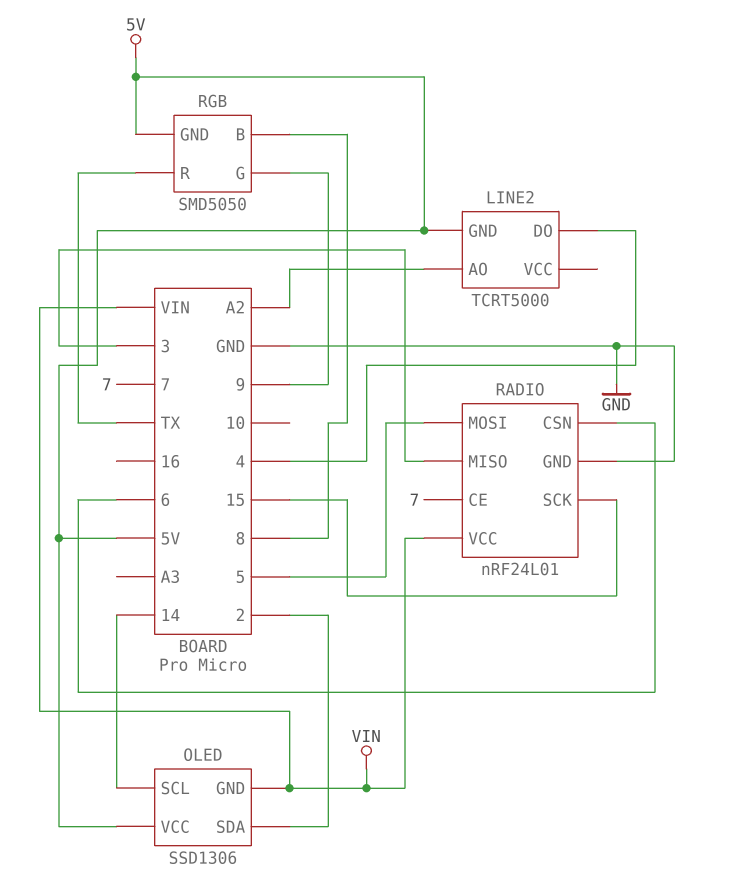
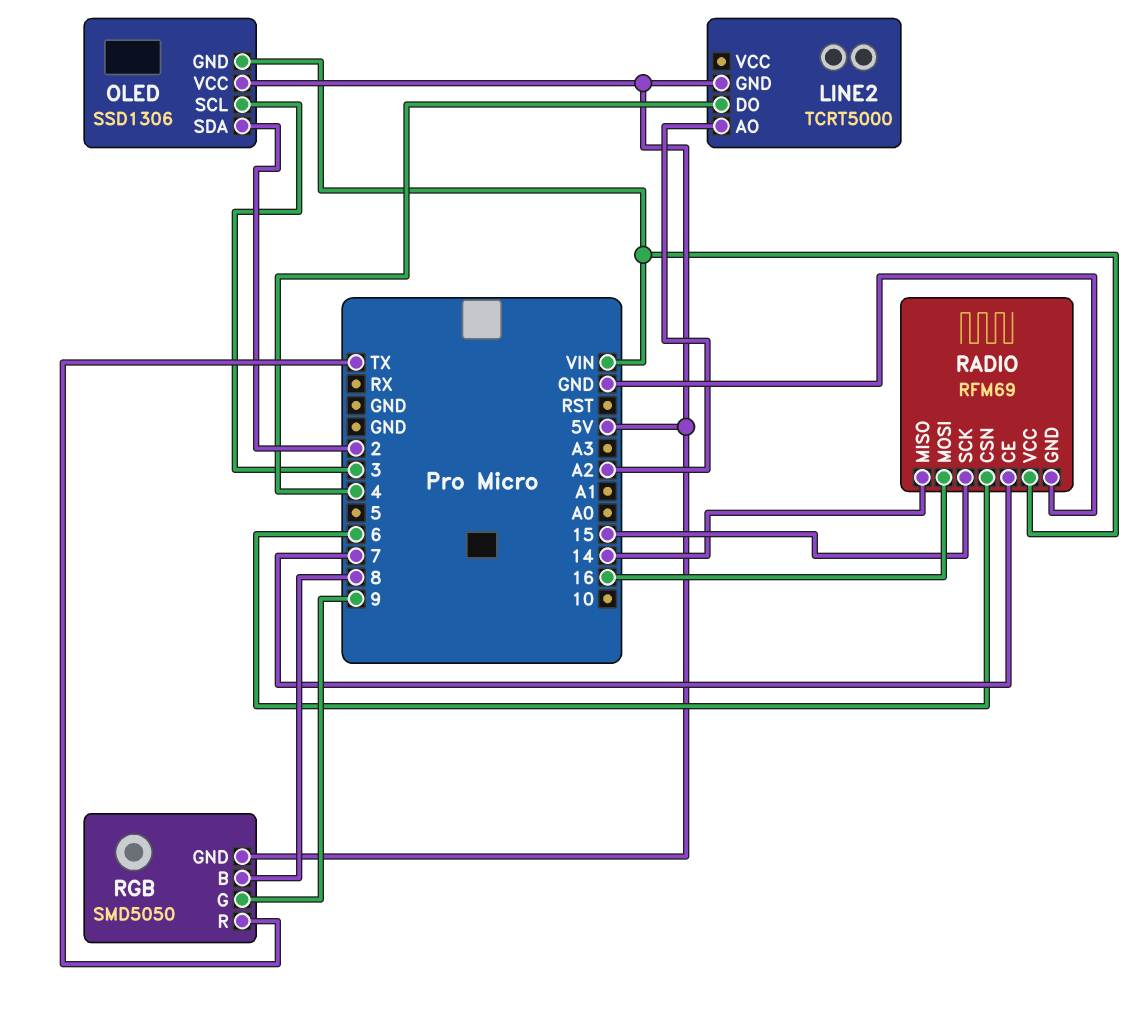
OLED pin SCL: 14 -> 3
RADIO: nRF24L01 -> RFM69
RADIO pin MISO: 3 -> 14
RADIO pin MOSI: 5 -> 16

